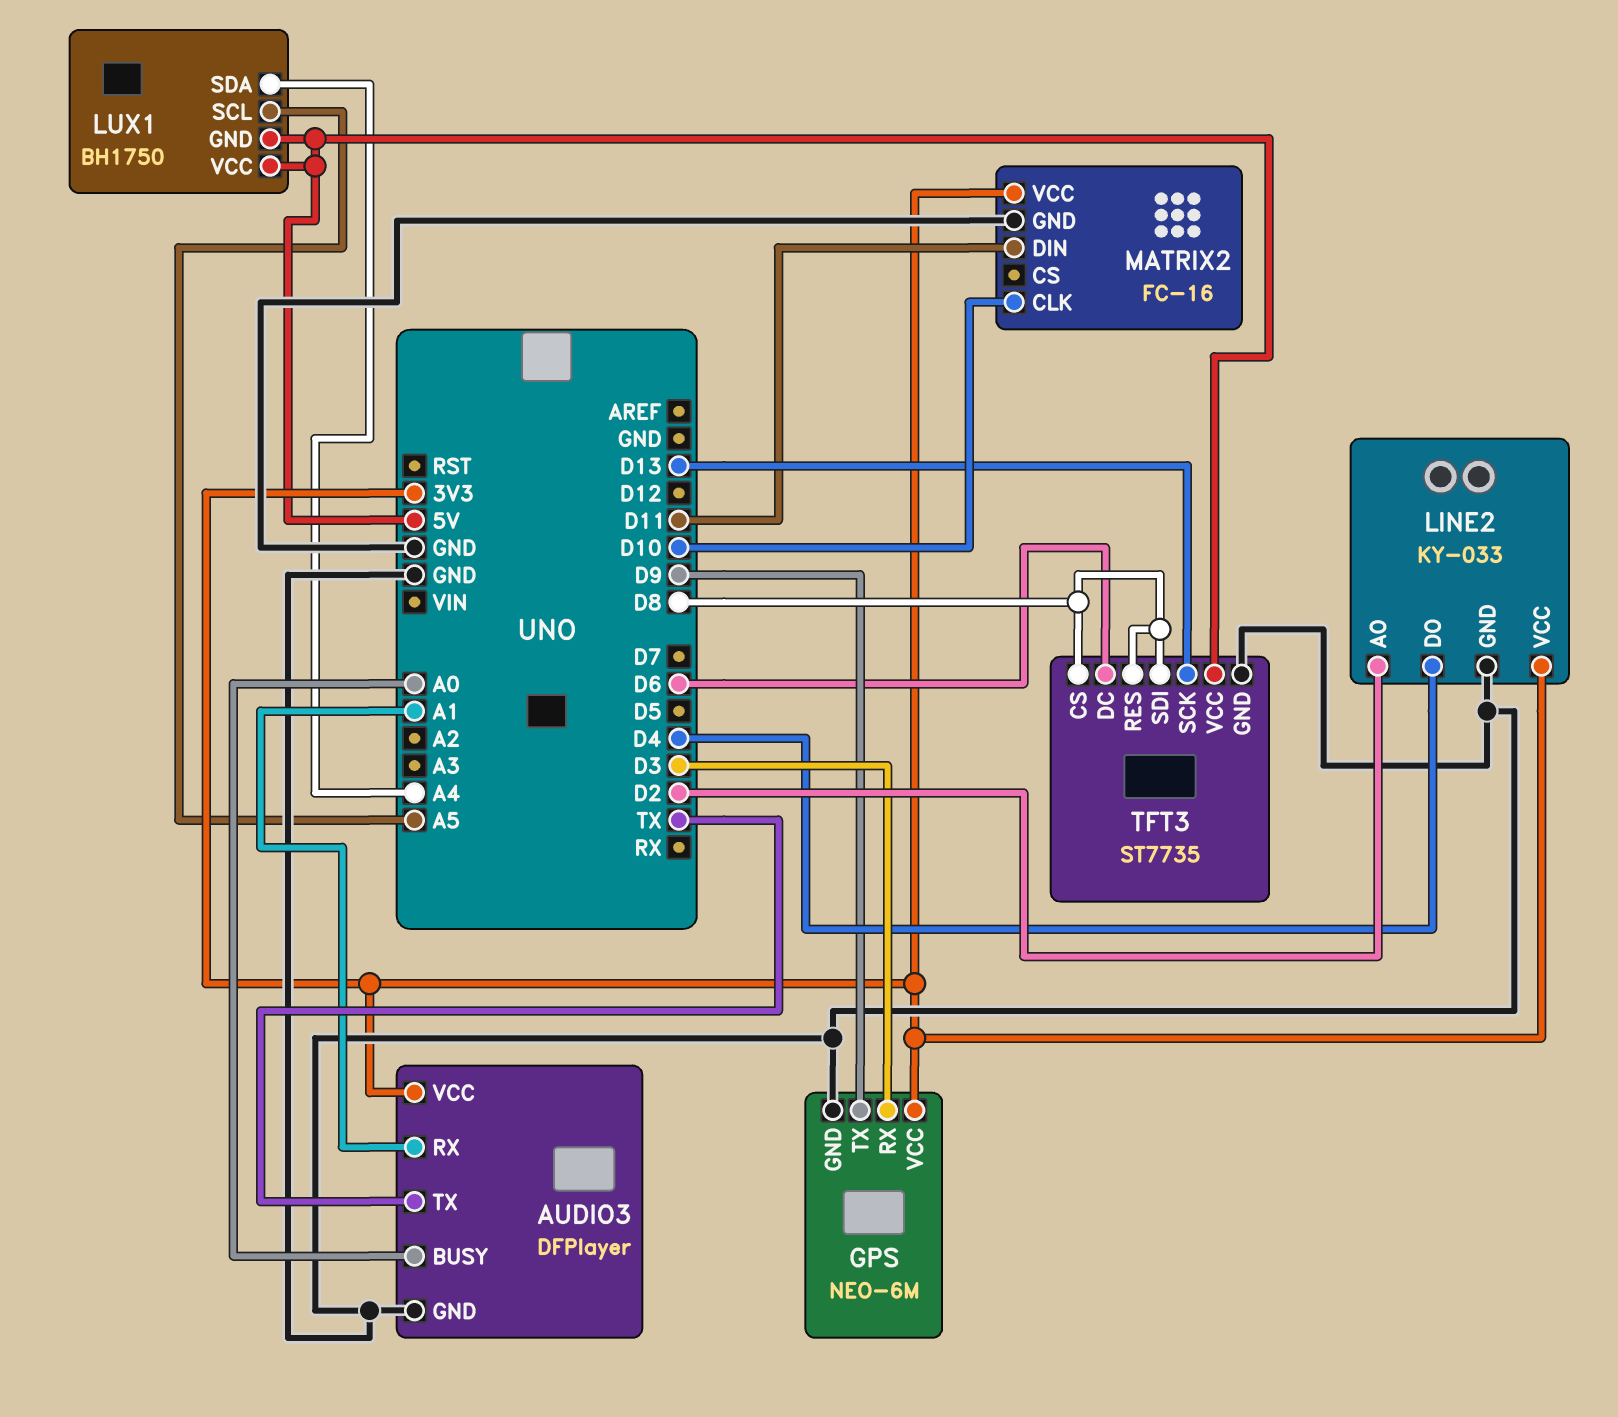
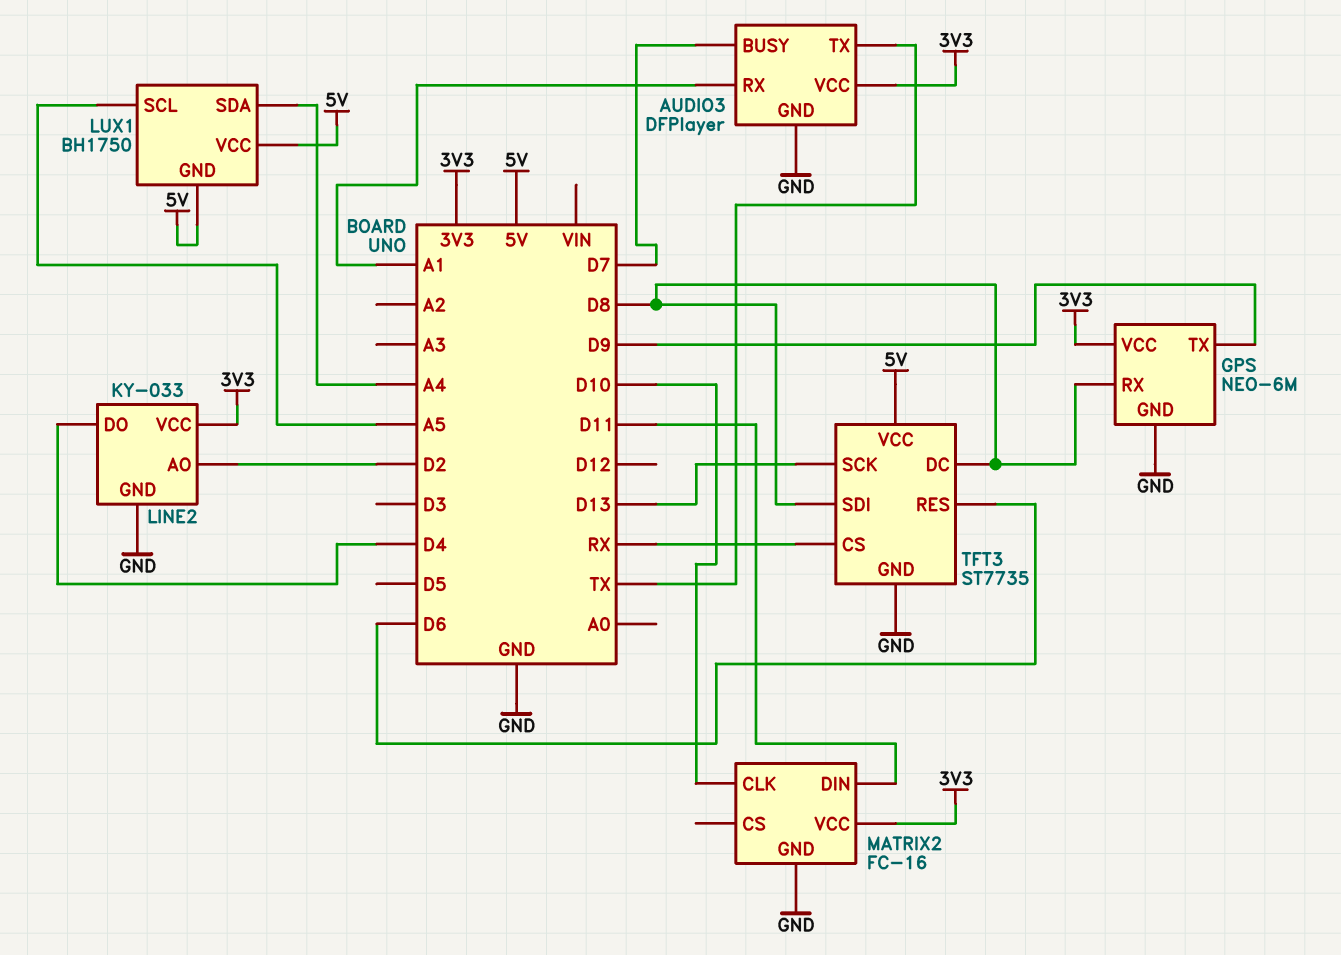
AUDIO3 pin BUSY: A0 -> D7
GPS pin RX: D3 -> D8
TFT3 pin CS: D8 -> RX
TFT3 pin DC: D6 -> D8
TFT3 pin RES: D8 -> D6

